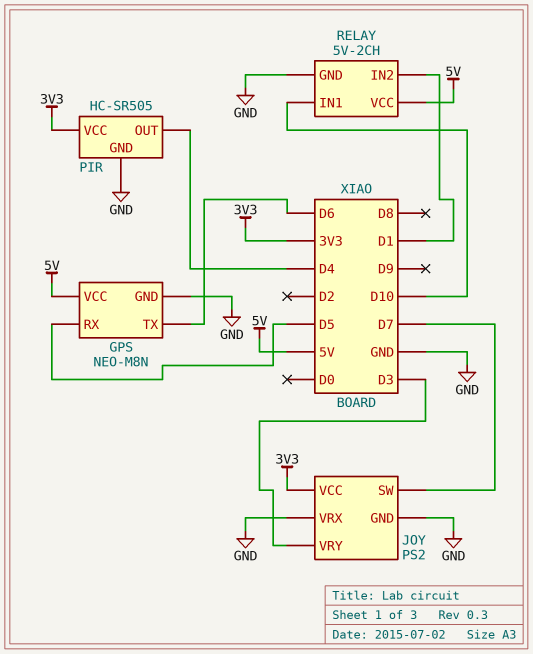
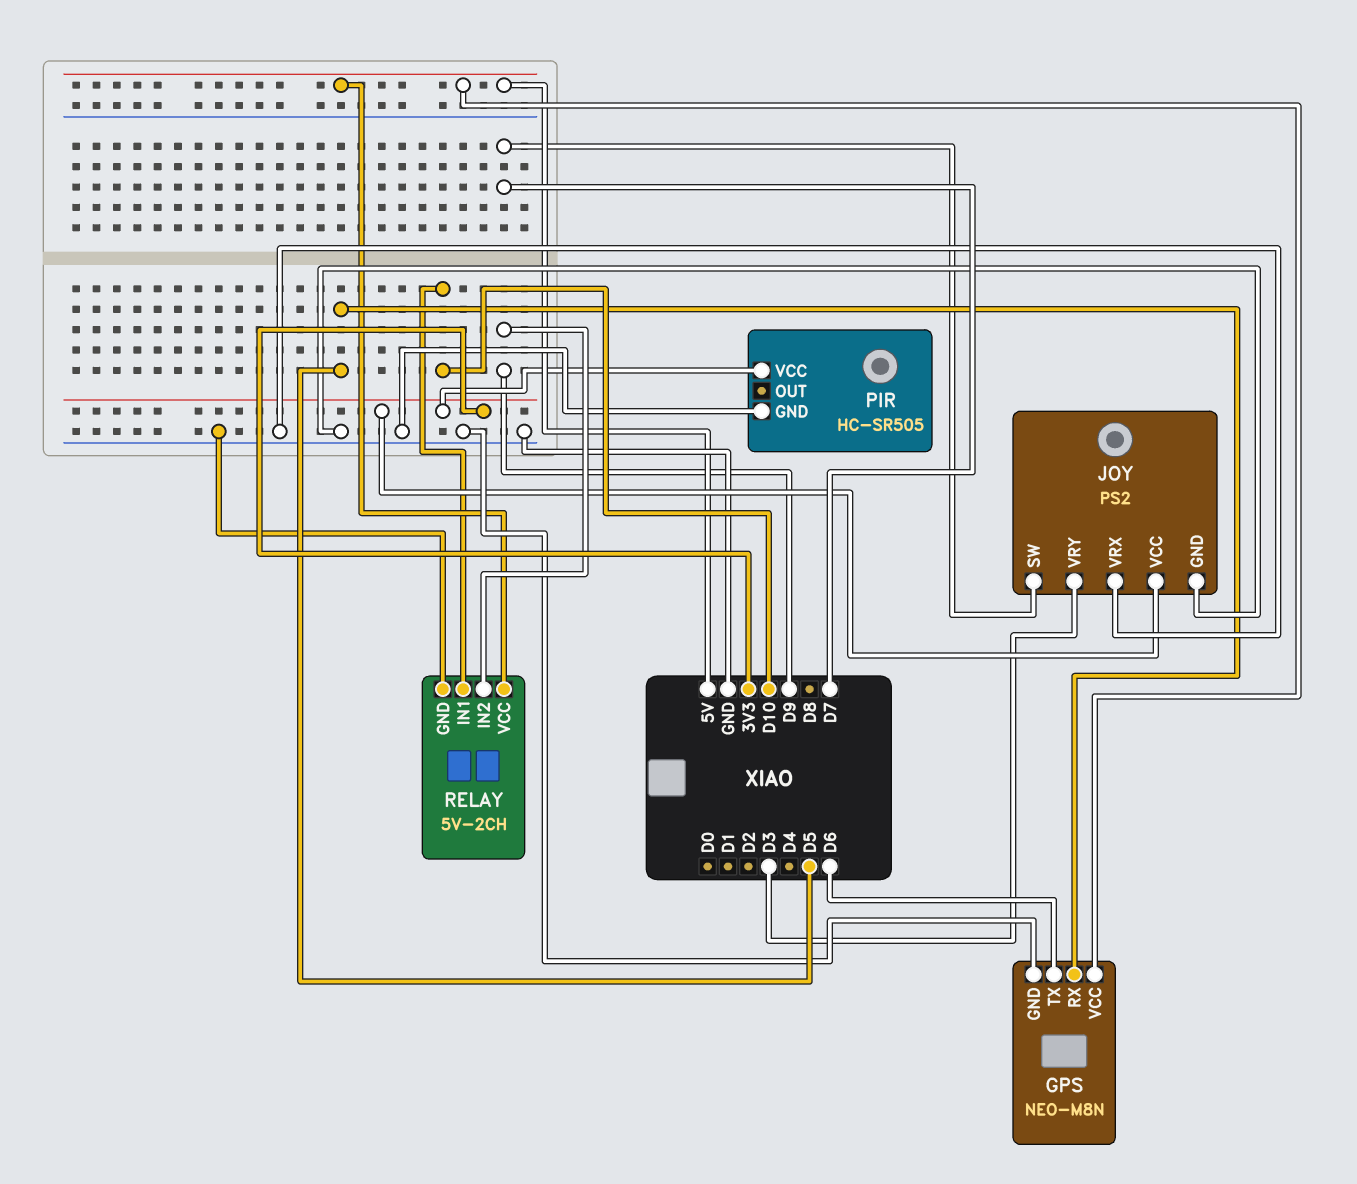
PIR pin OUT: D4 -> none
RELAY pin IN2: D1 -> D9

